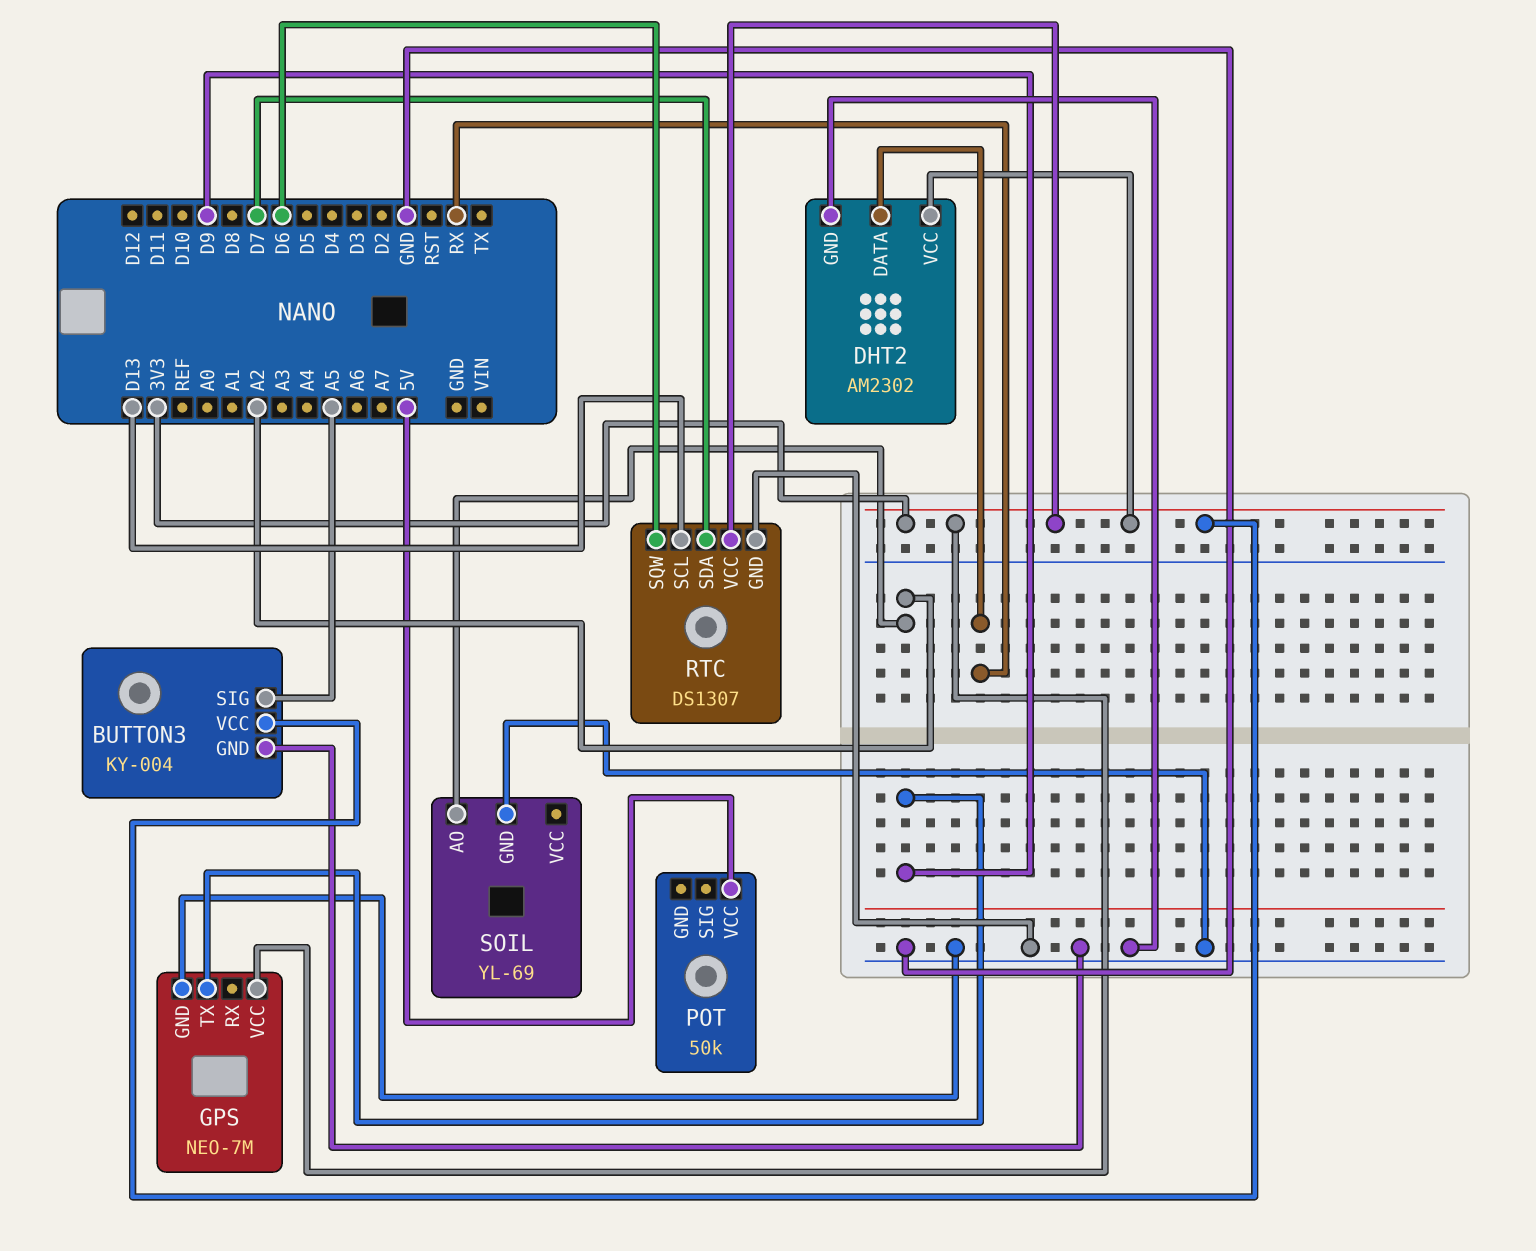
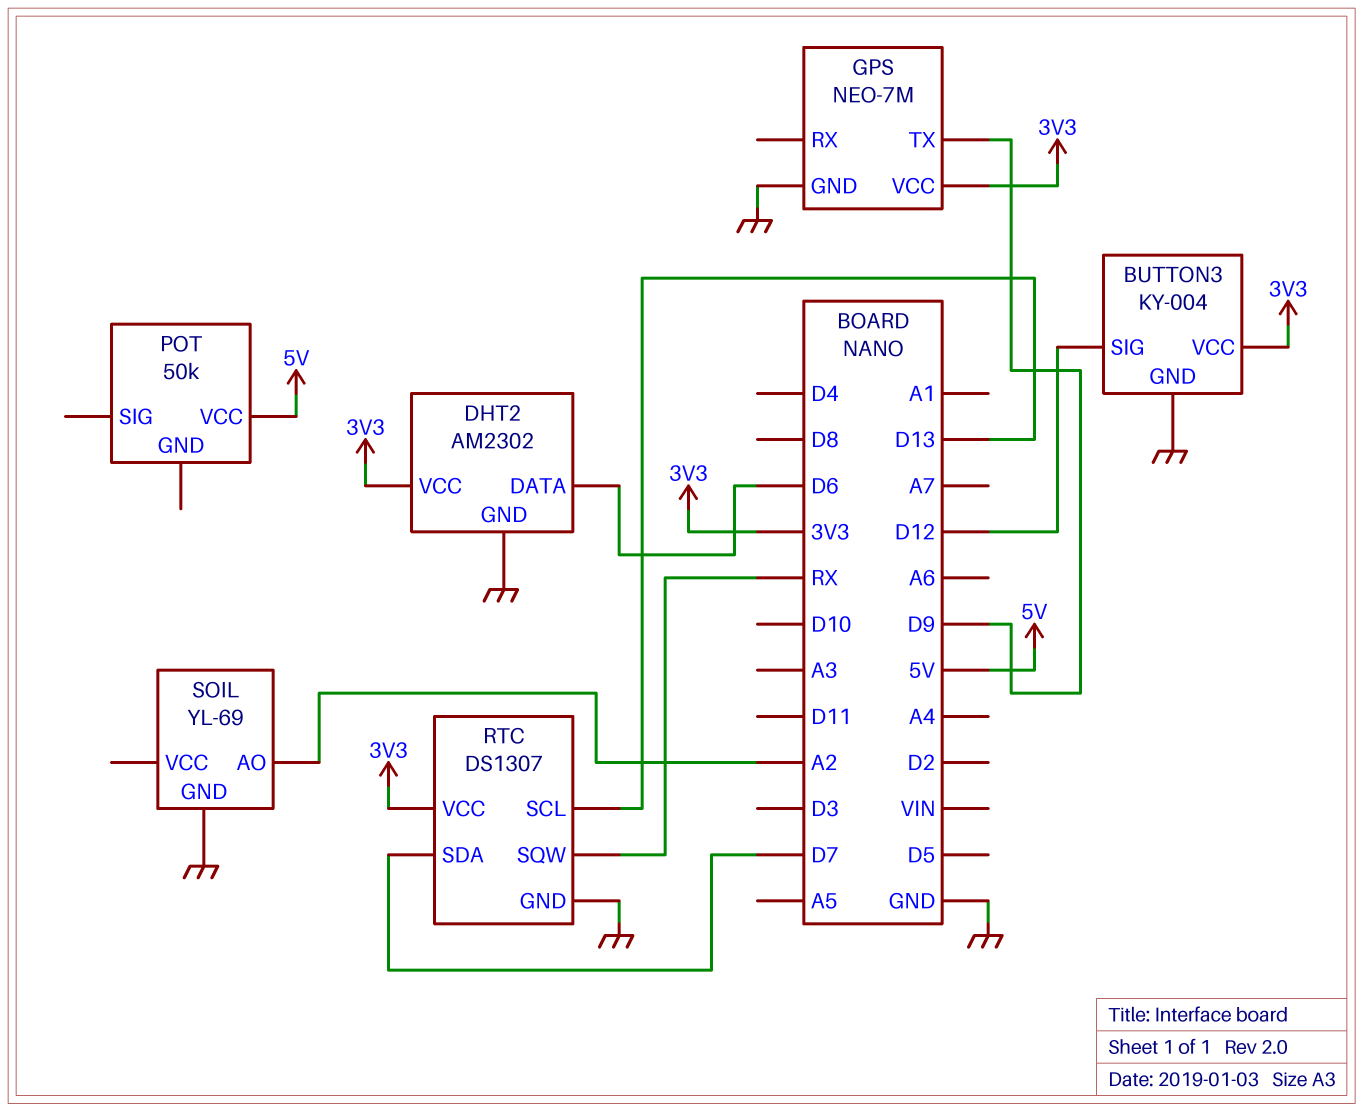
BUTTON3 pin SIG: A5 -> D12
DHT2 pin DATA: RX -> D6
RTC pin SQW: D6 -> RX

